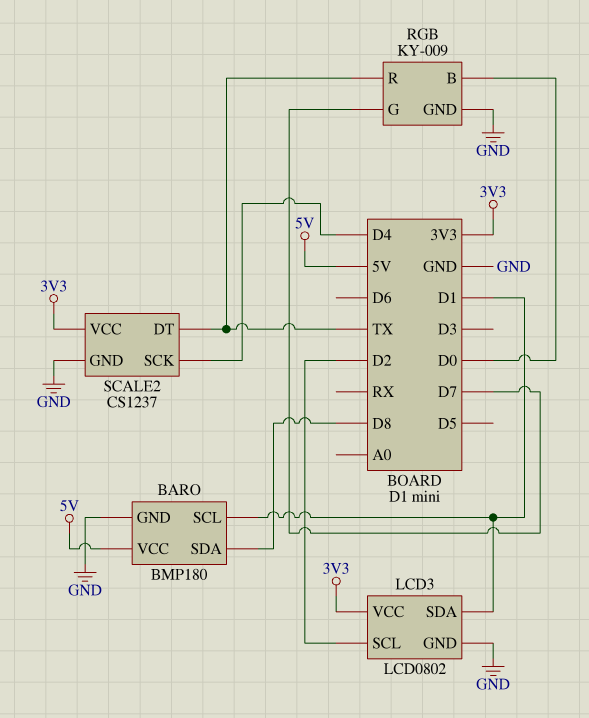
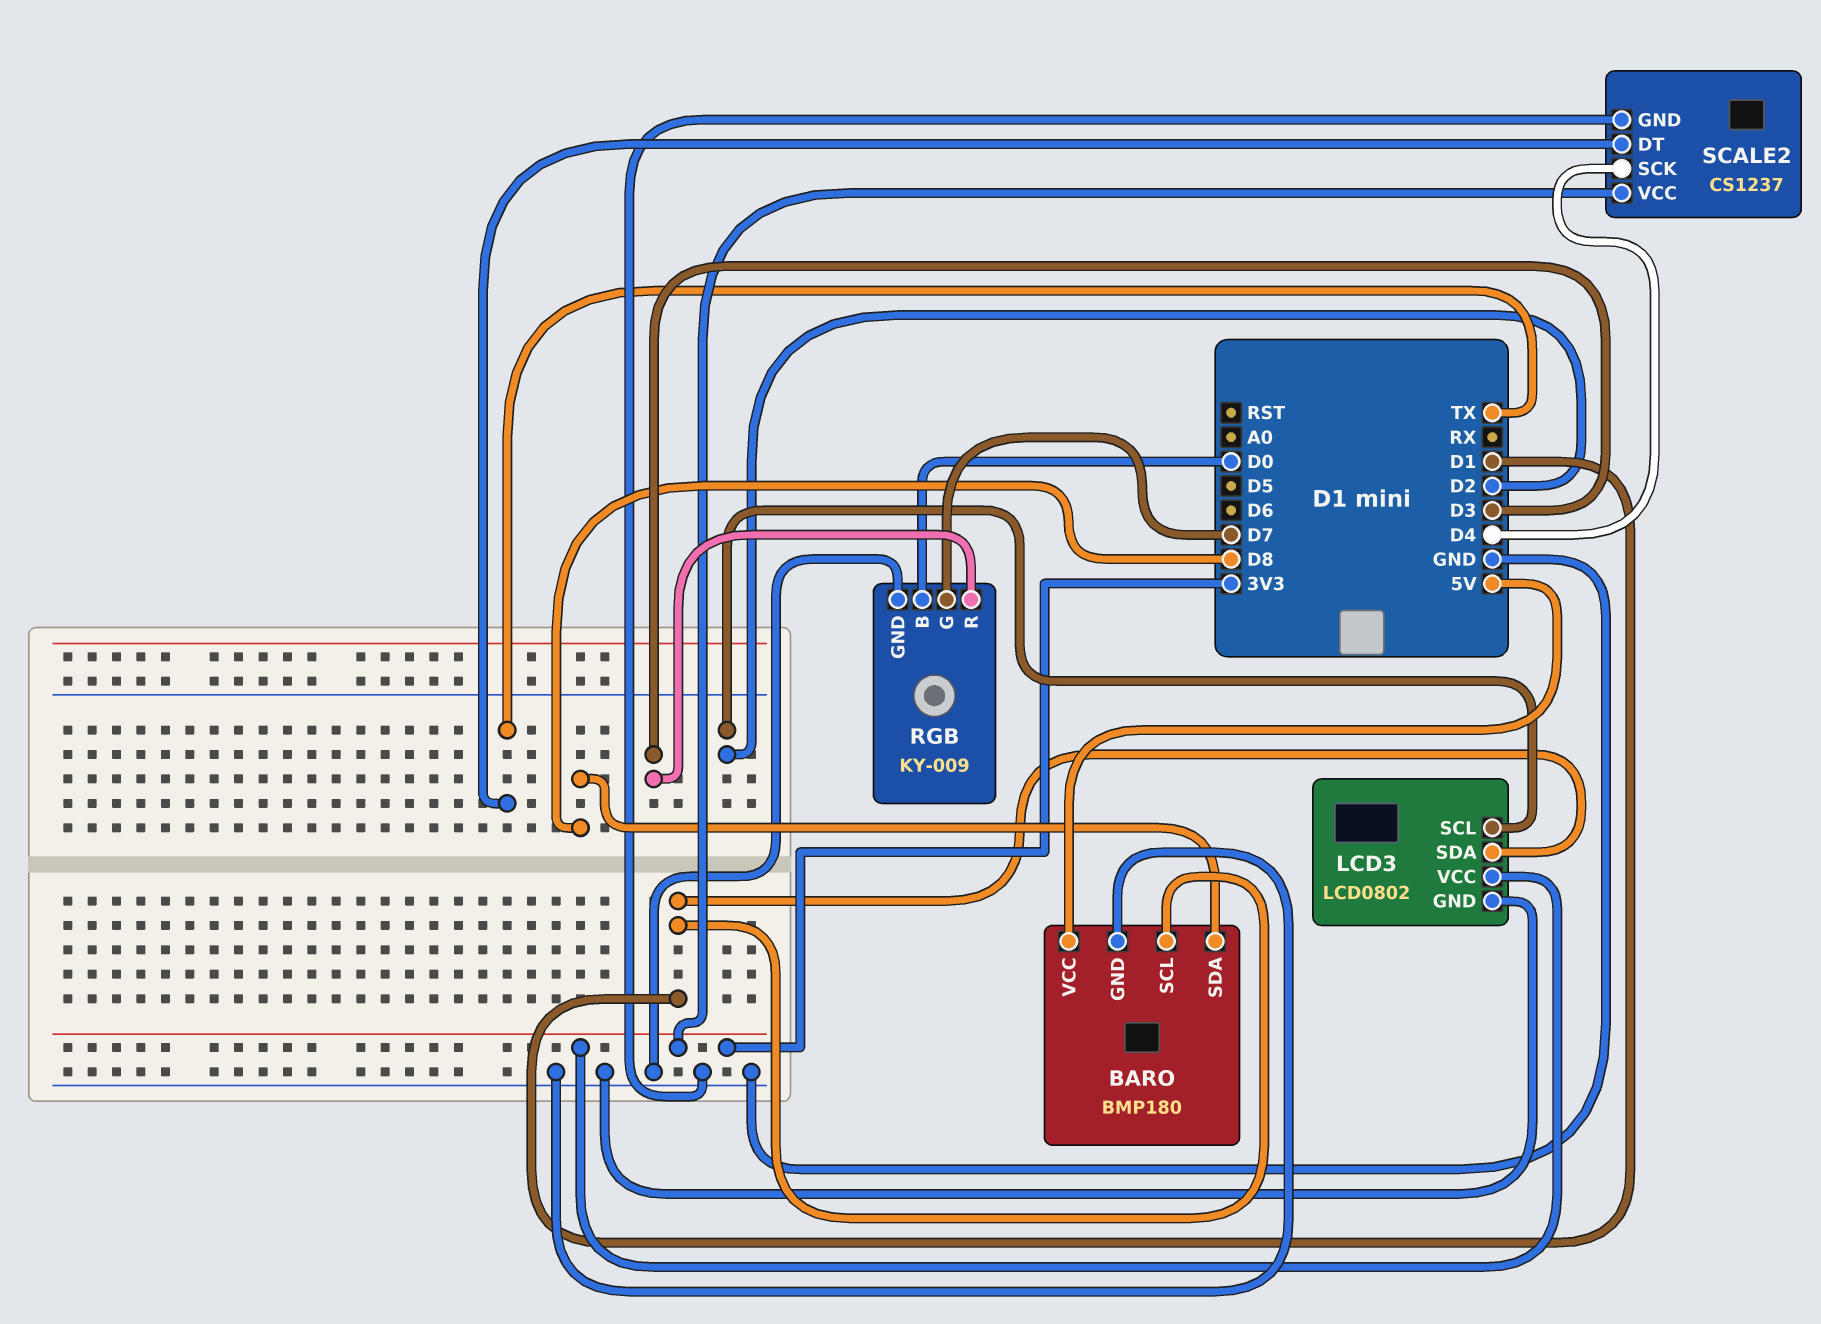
RGB pin R: TX -> D3

